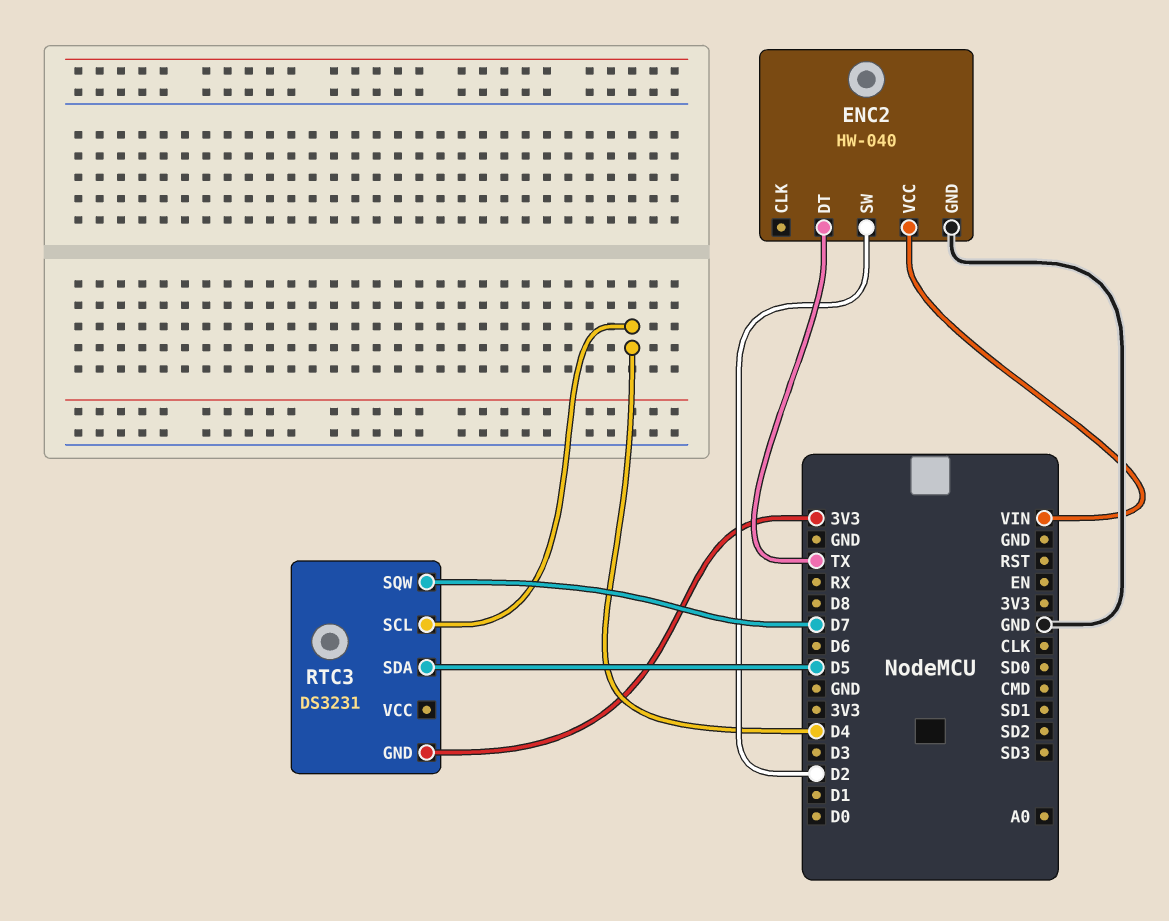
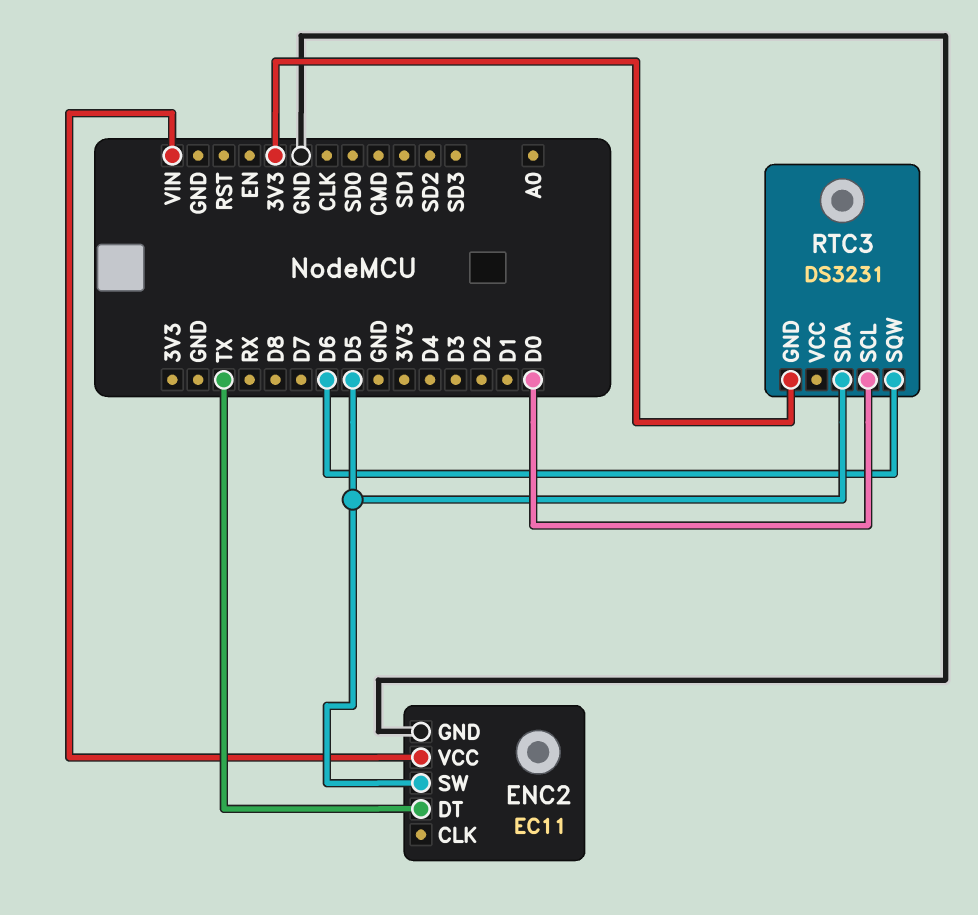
ENC2: HW-040 -> EC11
ENC2 pin SW: D2 -> D5
RTC3 pin SCL: D4 -> D0
RTC3 pin SQW: D7 -> D6

